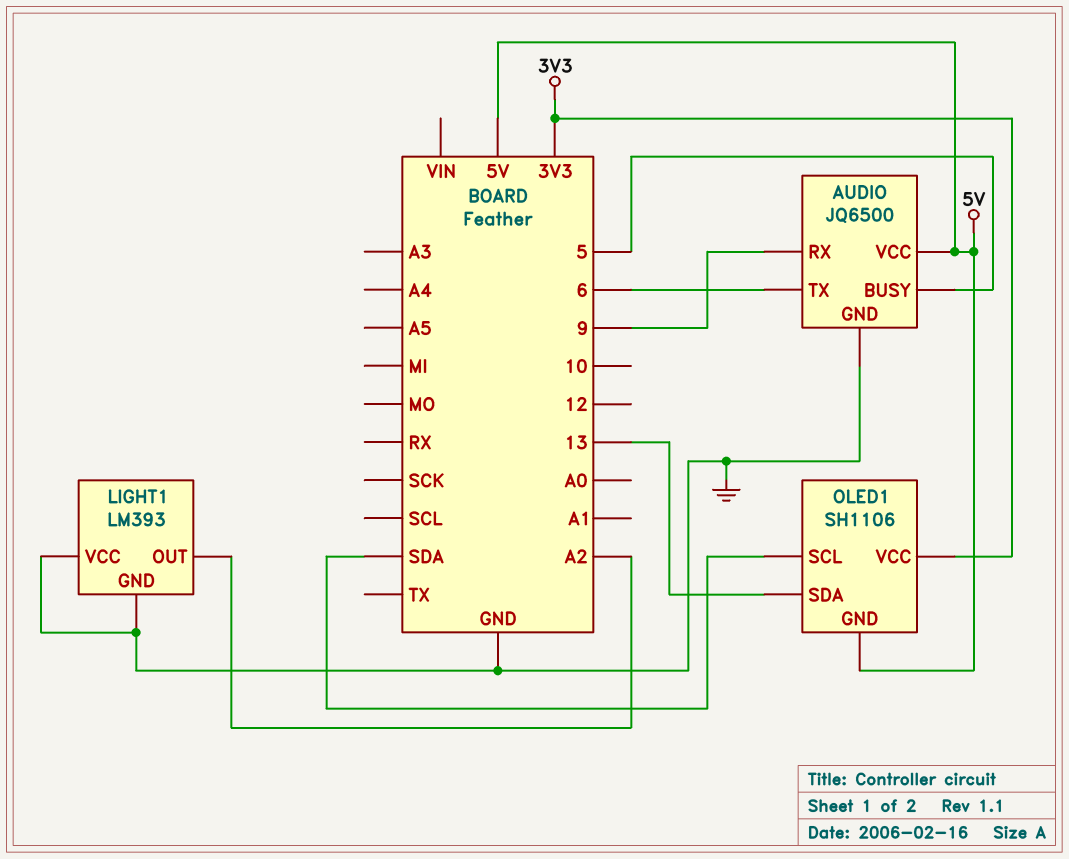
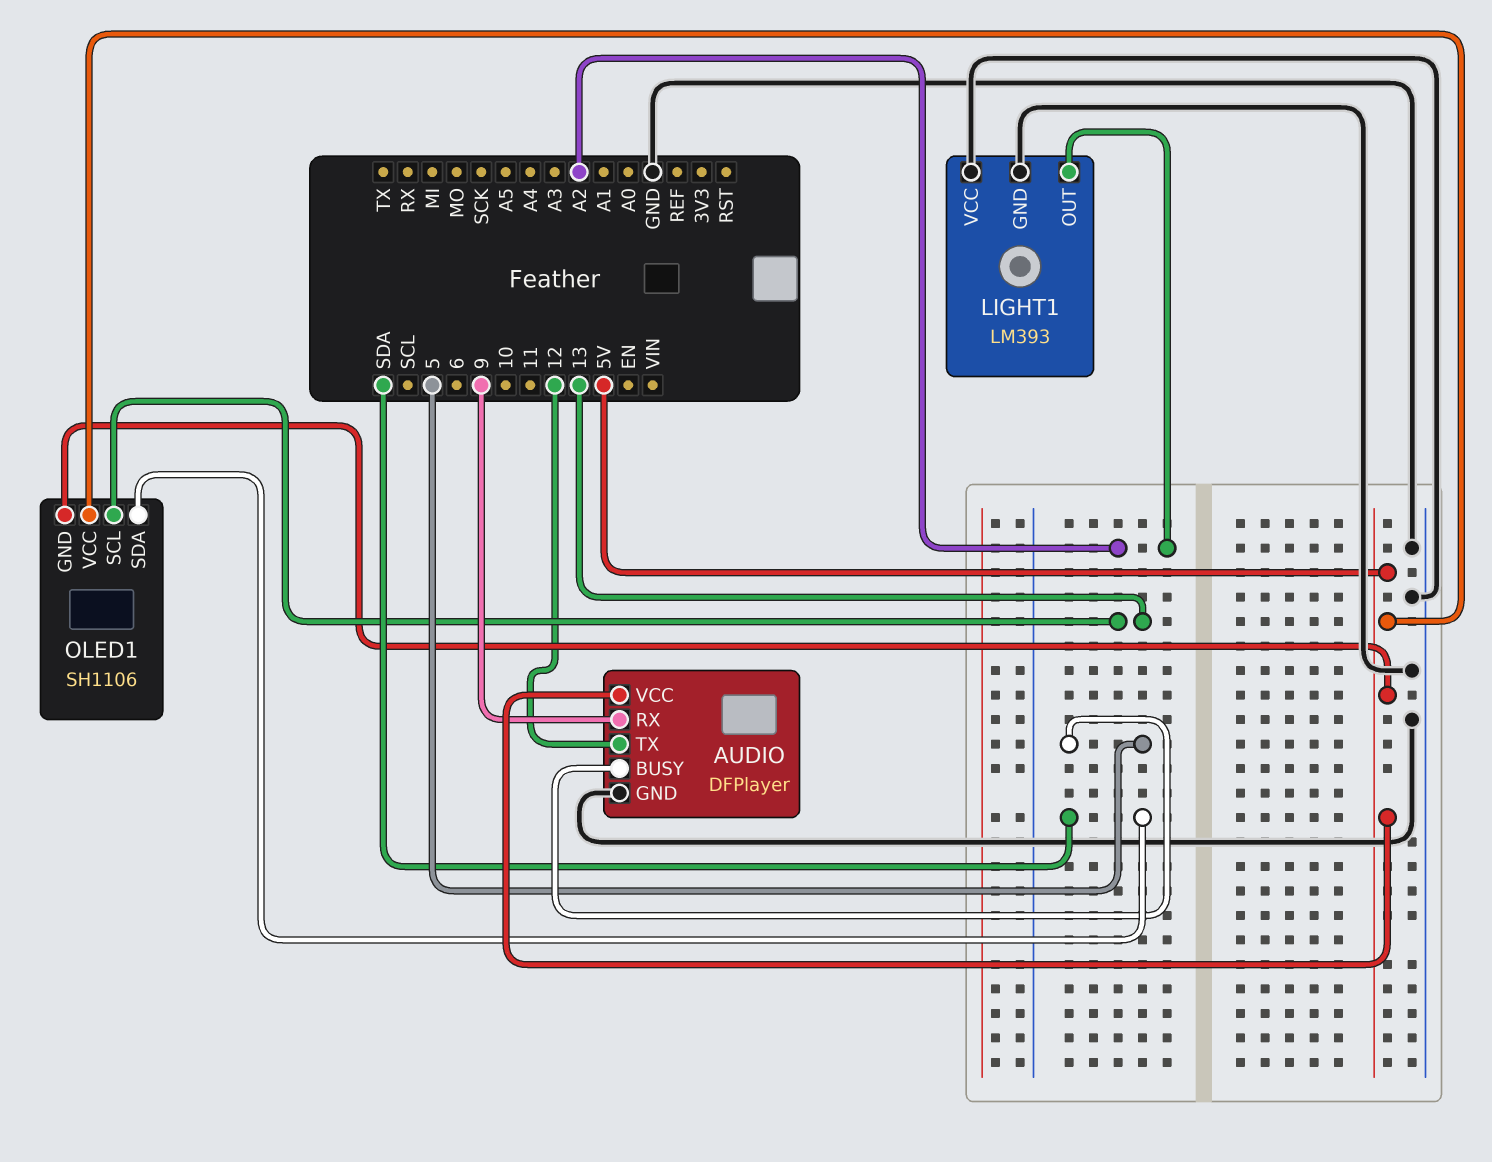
AUDIO: JQ6500 -> DFPlayer
AUDIO pin TX: 6 -> 12
OLED1 pin SCL: SDA -> 13
OLED1 pin SDA: 13 -> SDA
OLED1 pin VCC: 3V3 -> 5V

